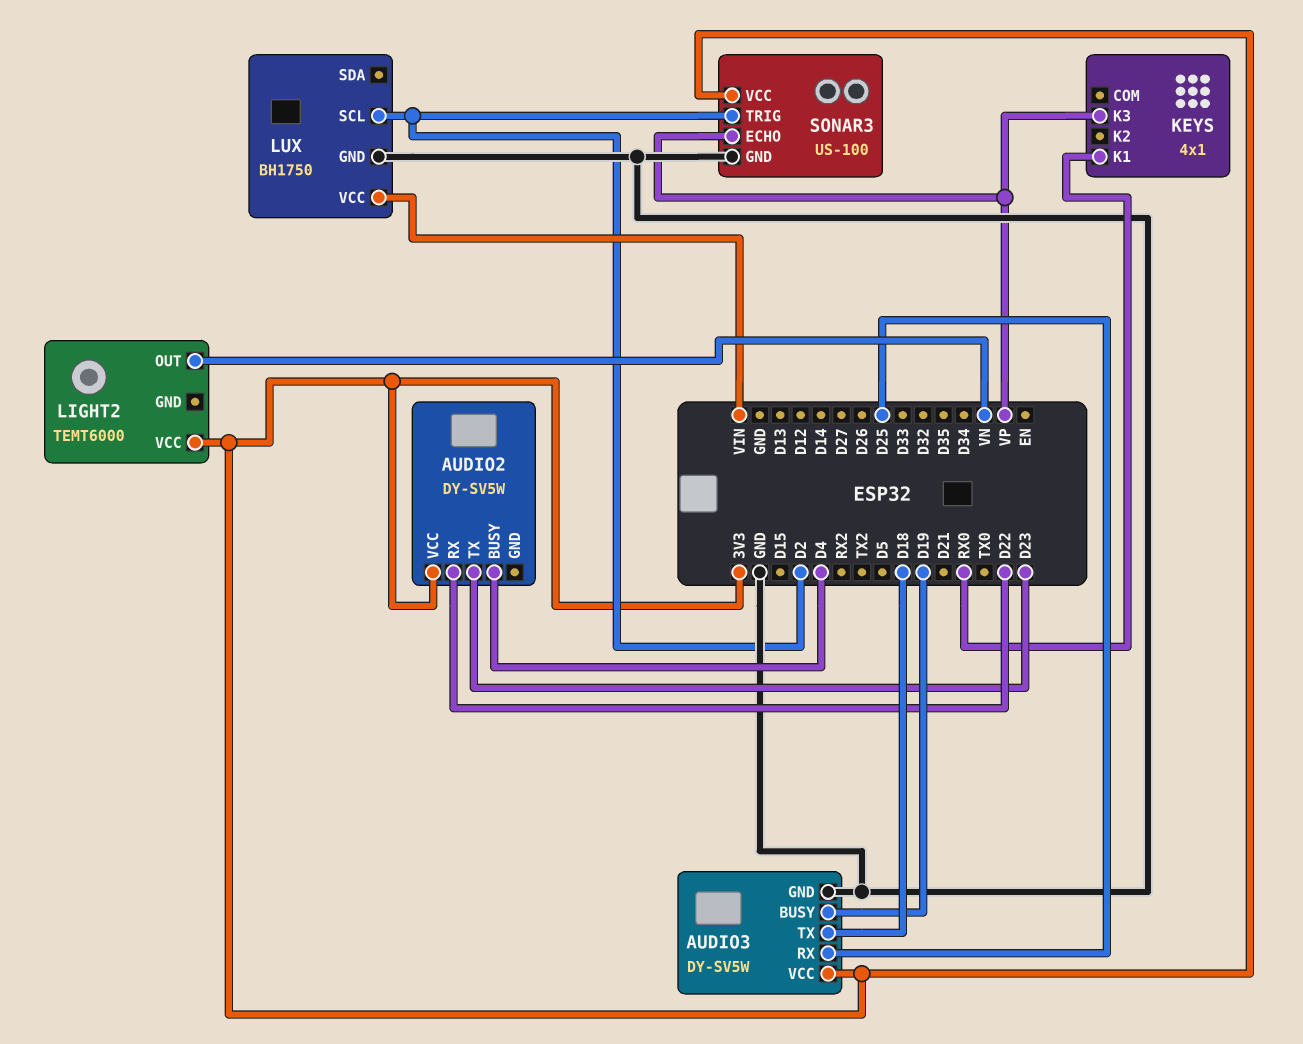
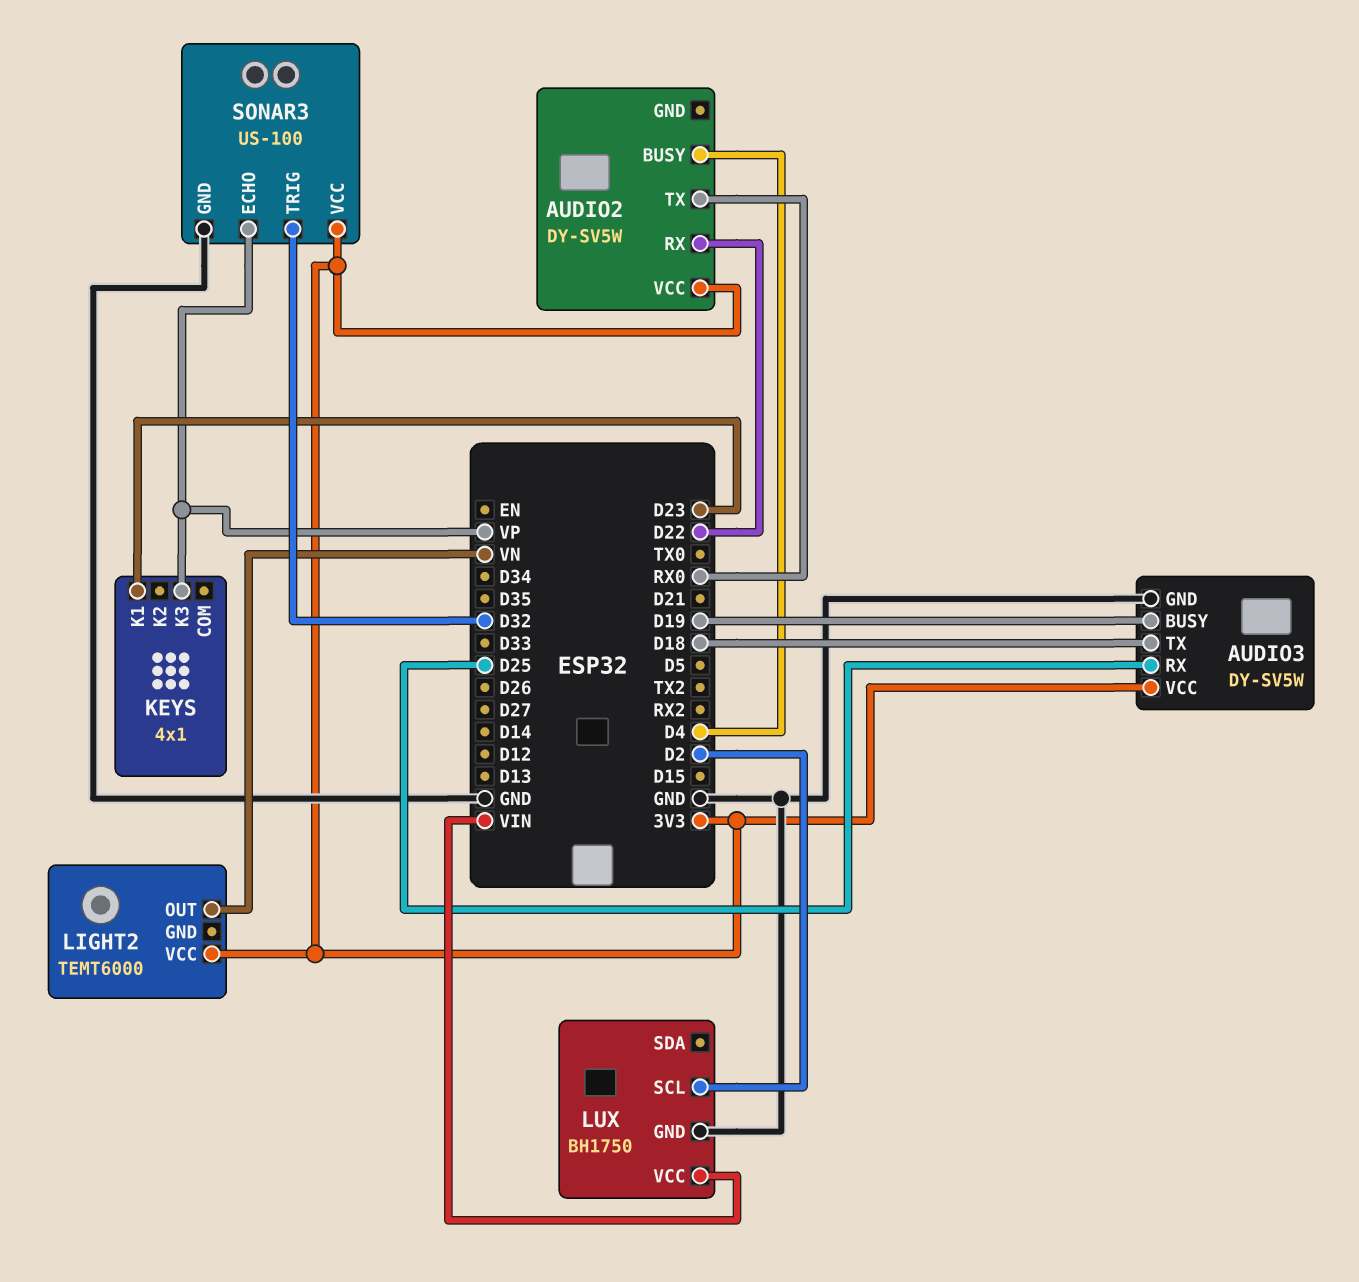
AUDIO2 pin TX: D23 -> RX0
KEYS pin K1: RX0 -> D23
SONAR3 pin TRIG: D2 -> D32

